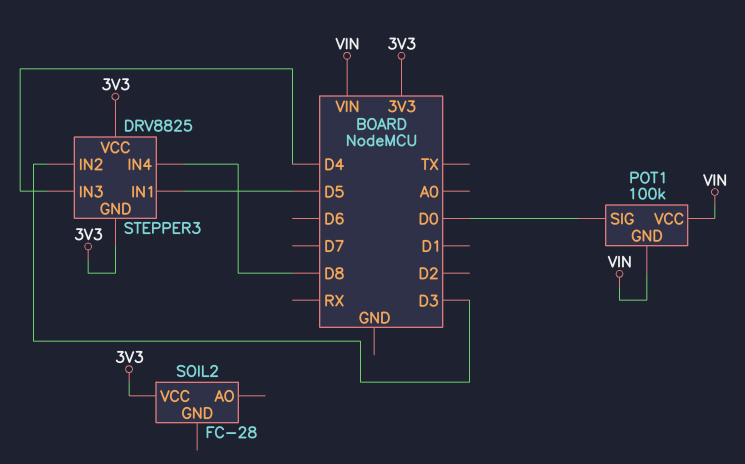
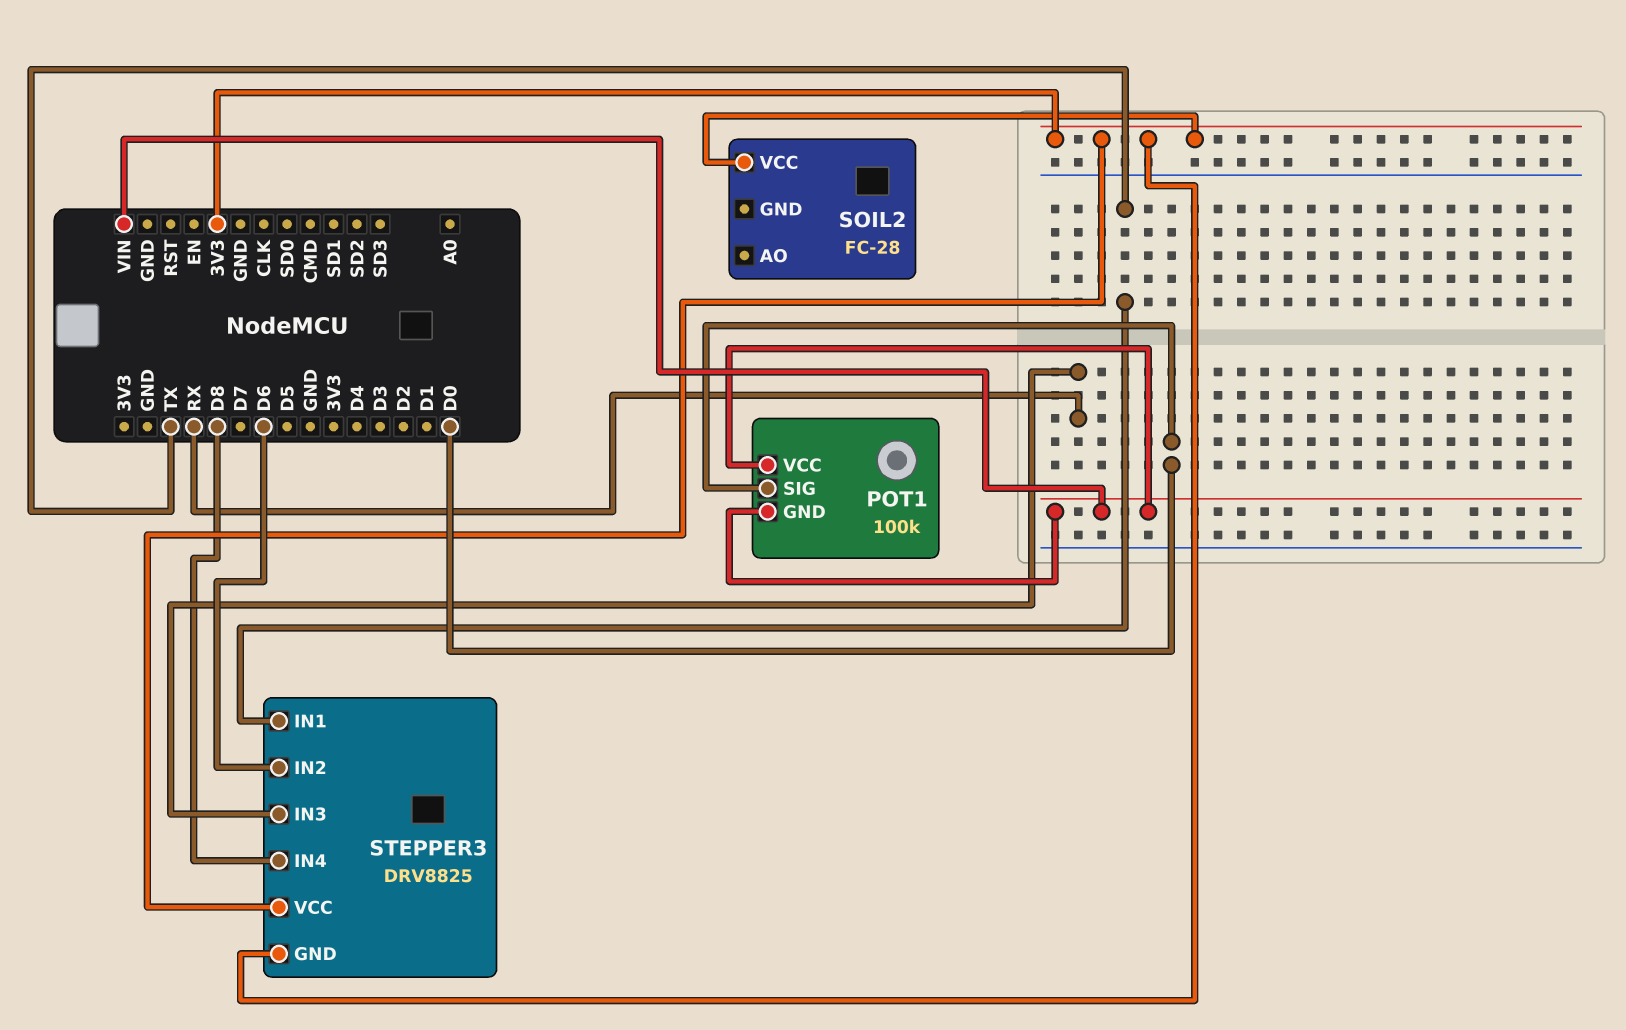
STEPPER3 pin IN1: D5 -> TX
STEPPER3 pin IN2: D3 -> D6
STEPPER3 pin IN3: D4 -> RX

